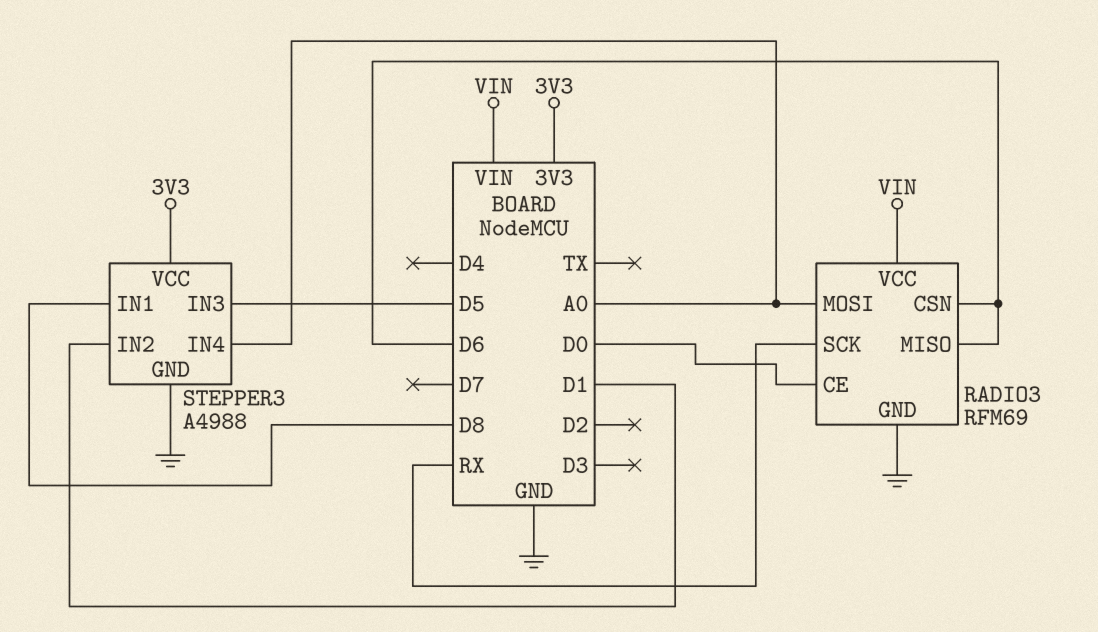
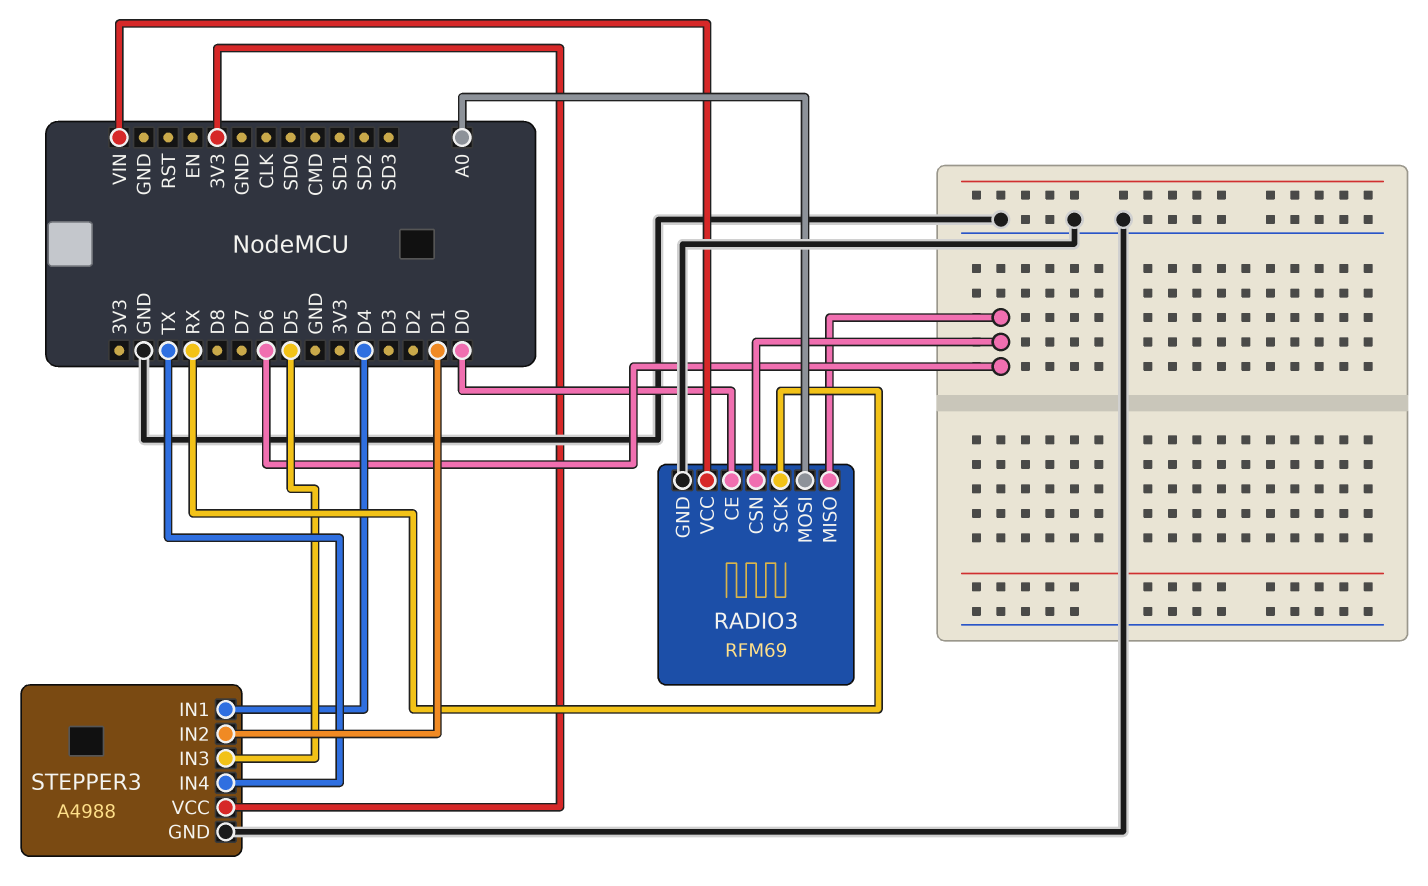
STEPPER3 pin IN1: D8 -> D4
STEPPER3 pin IN4: A0 -> TX

